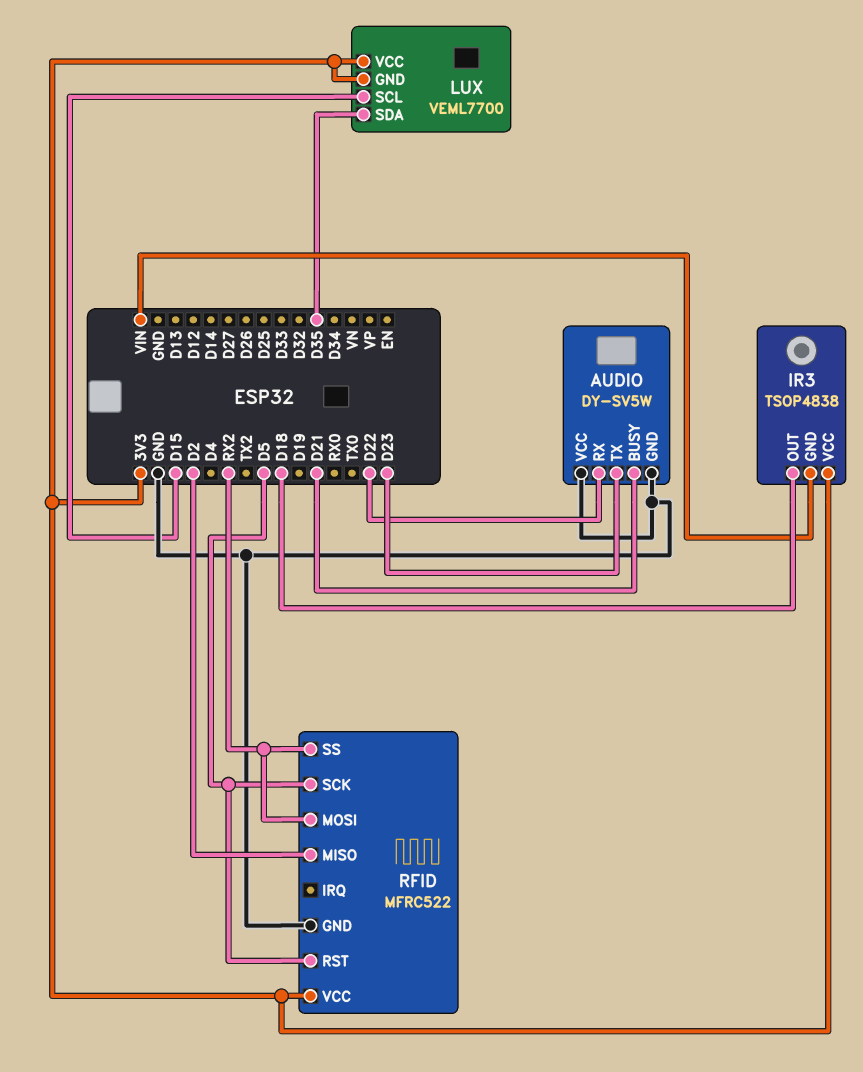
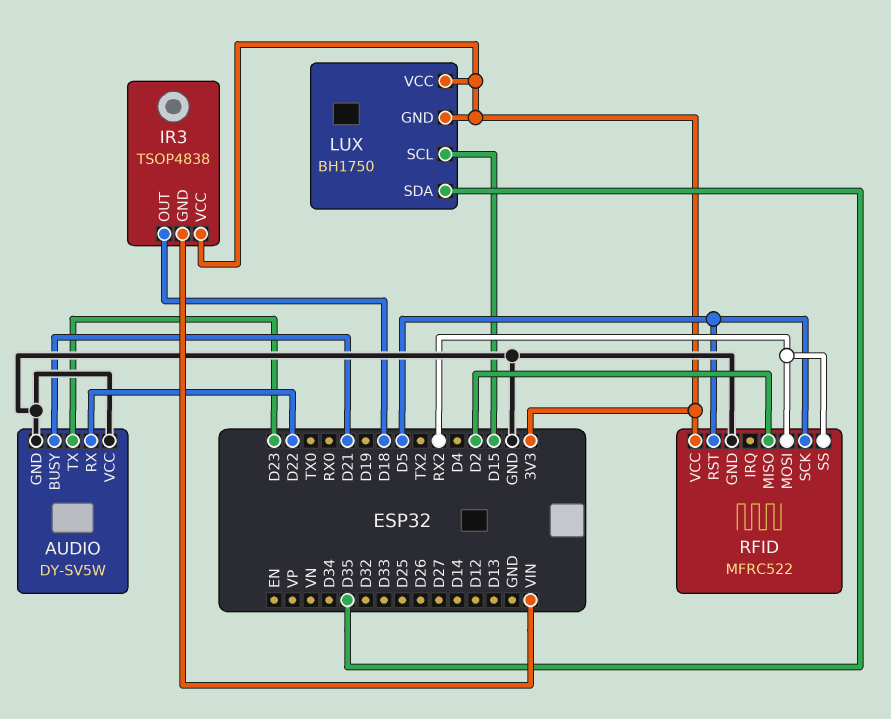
LUX: VEML7700 -> BH1750

